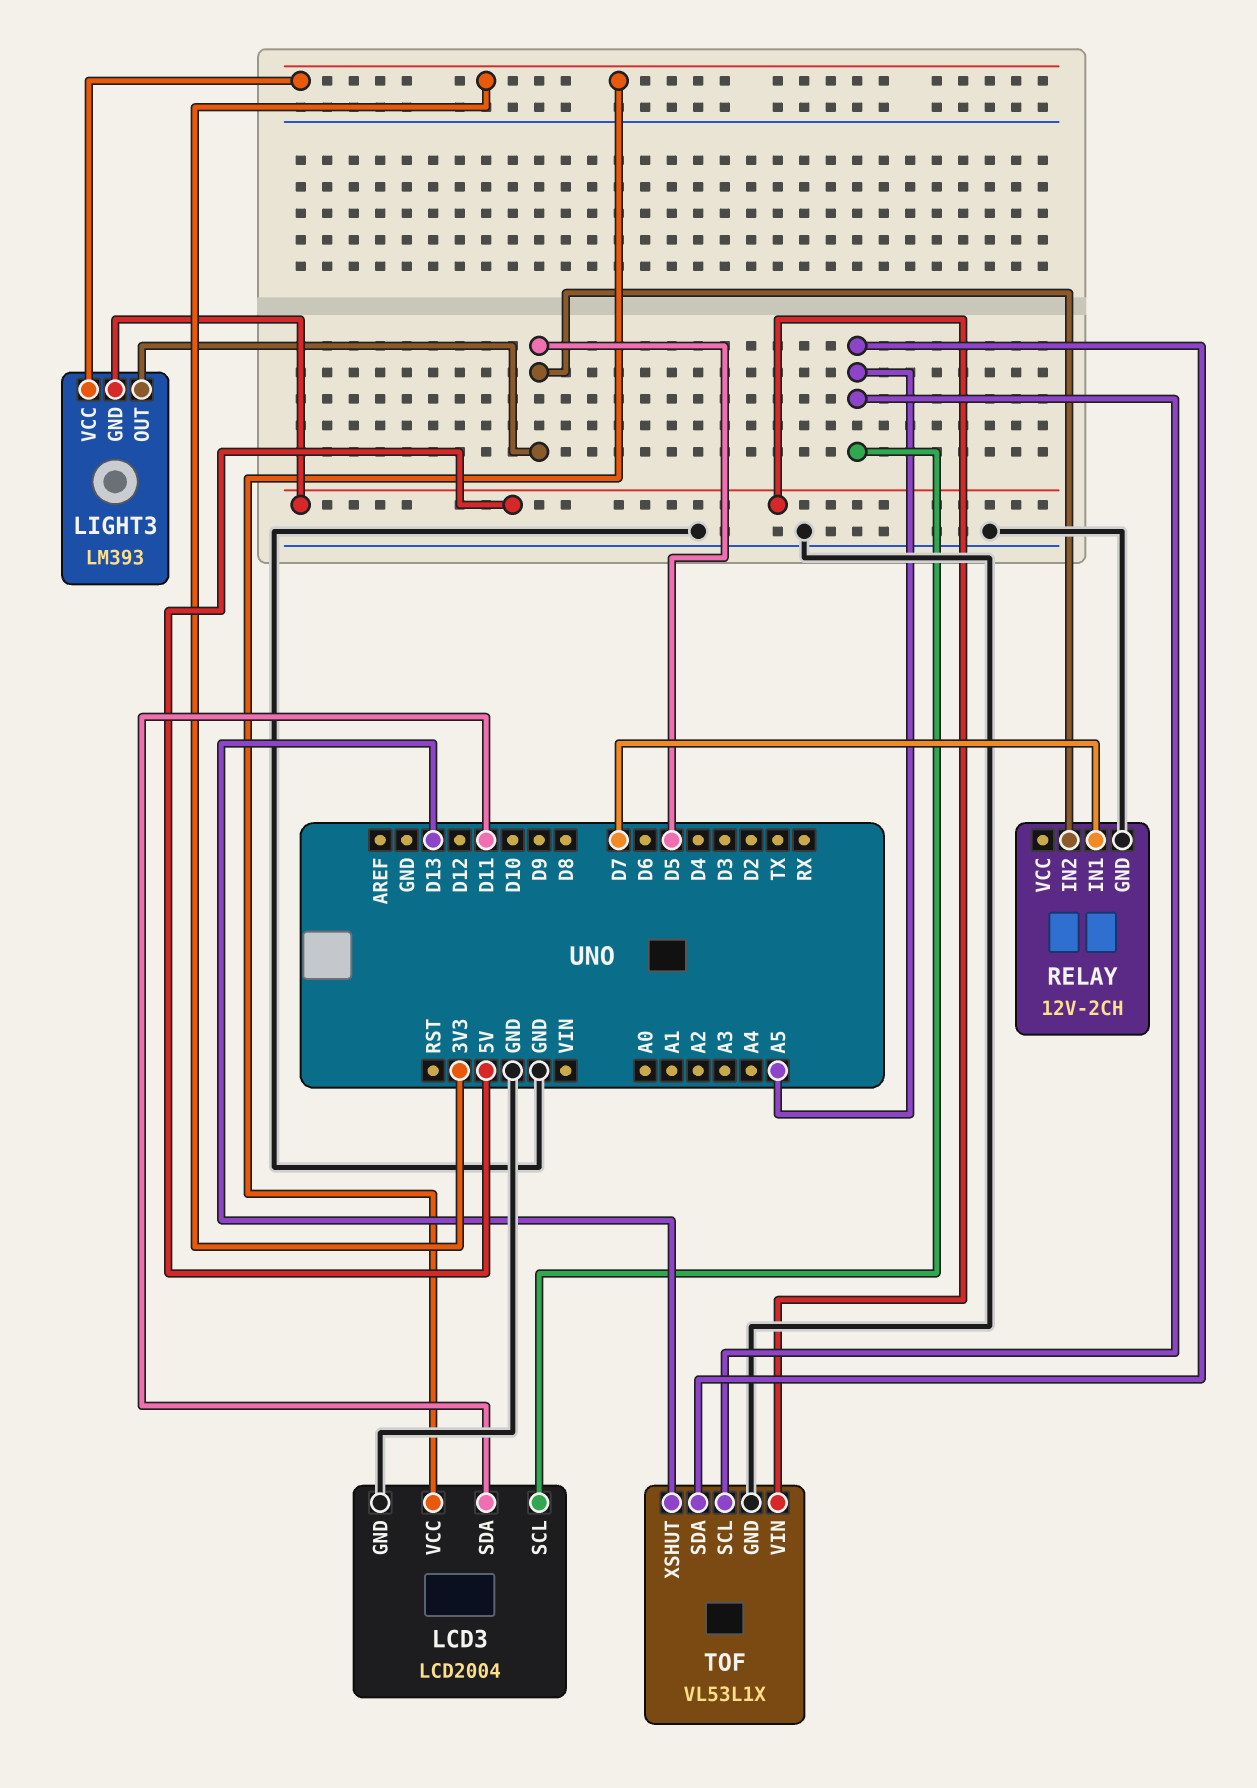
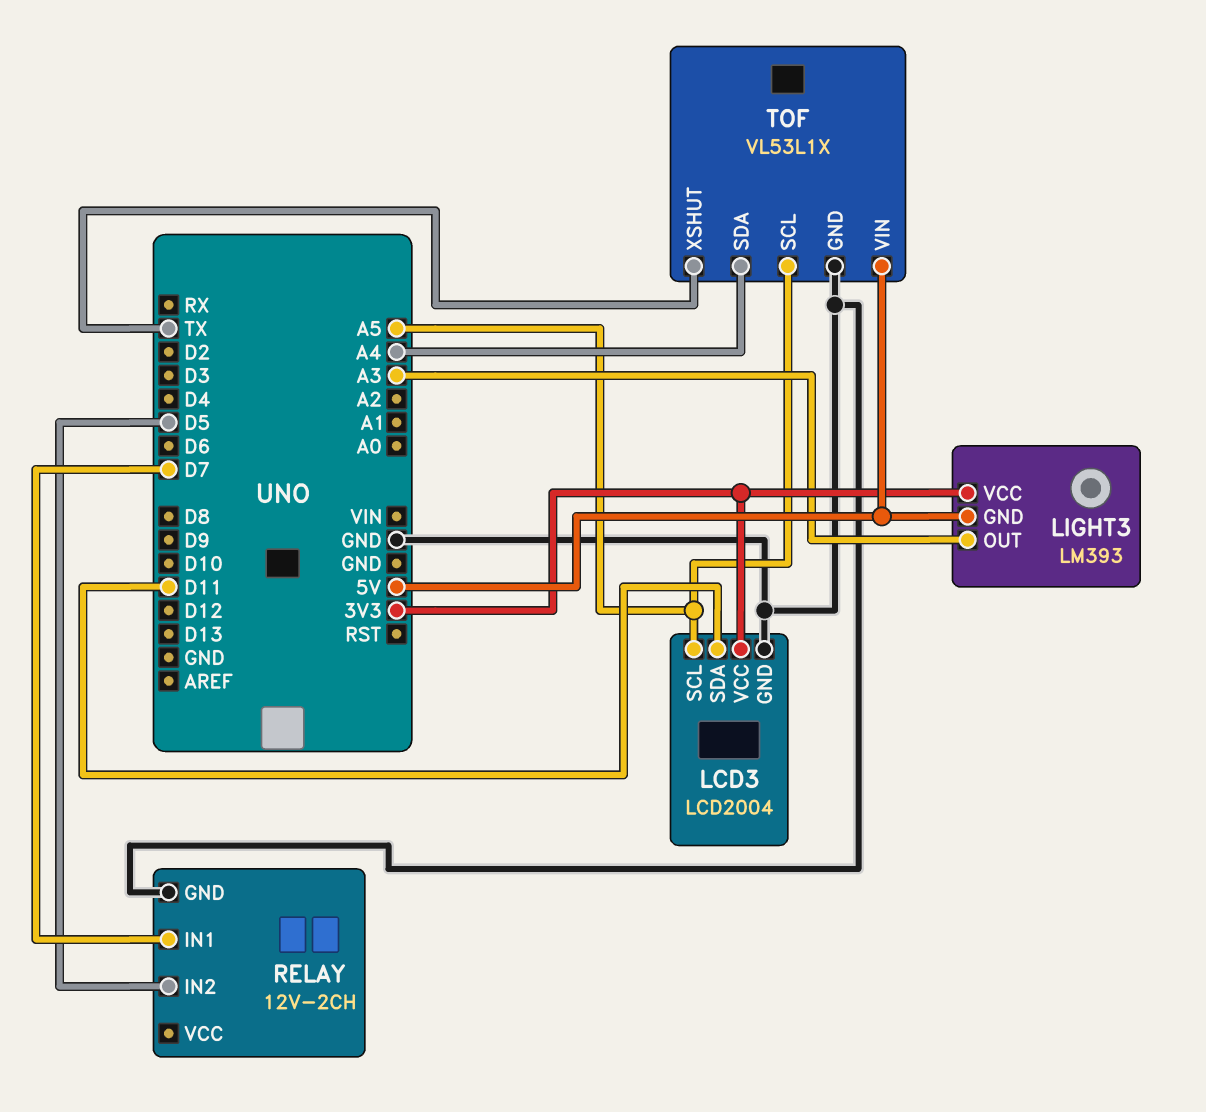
LIGHT3 pin OUT: D5 -> A3
TOF pin SDA: A5 -> A4
TOF pin XSHUT: D13 -> TX

